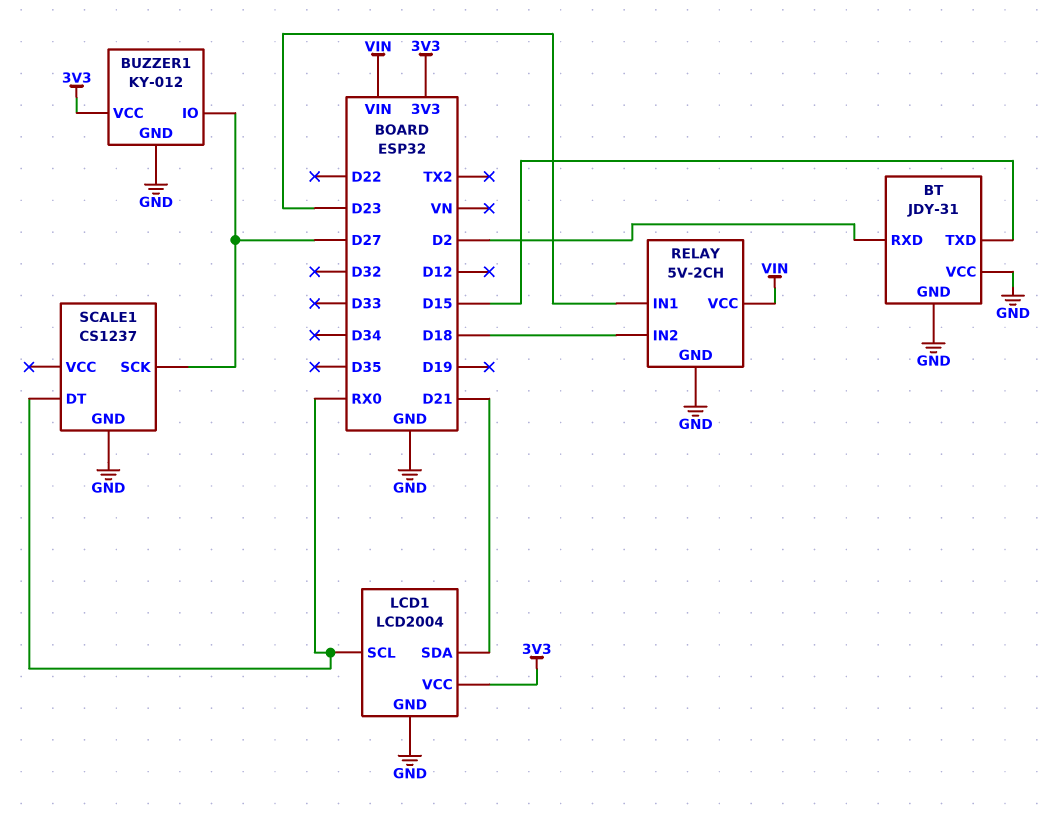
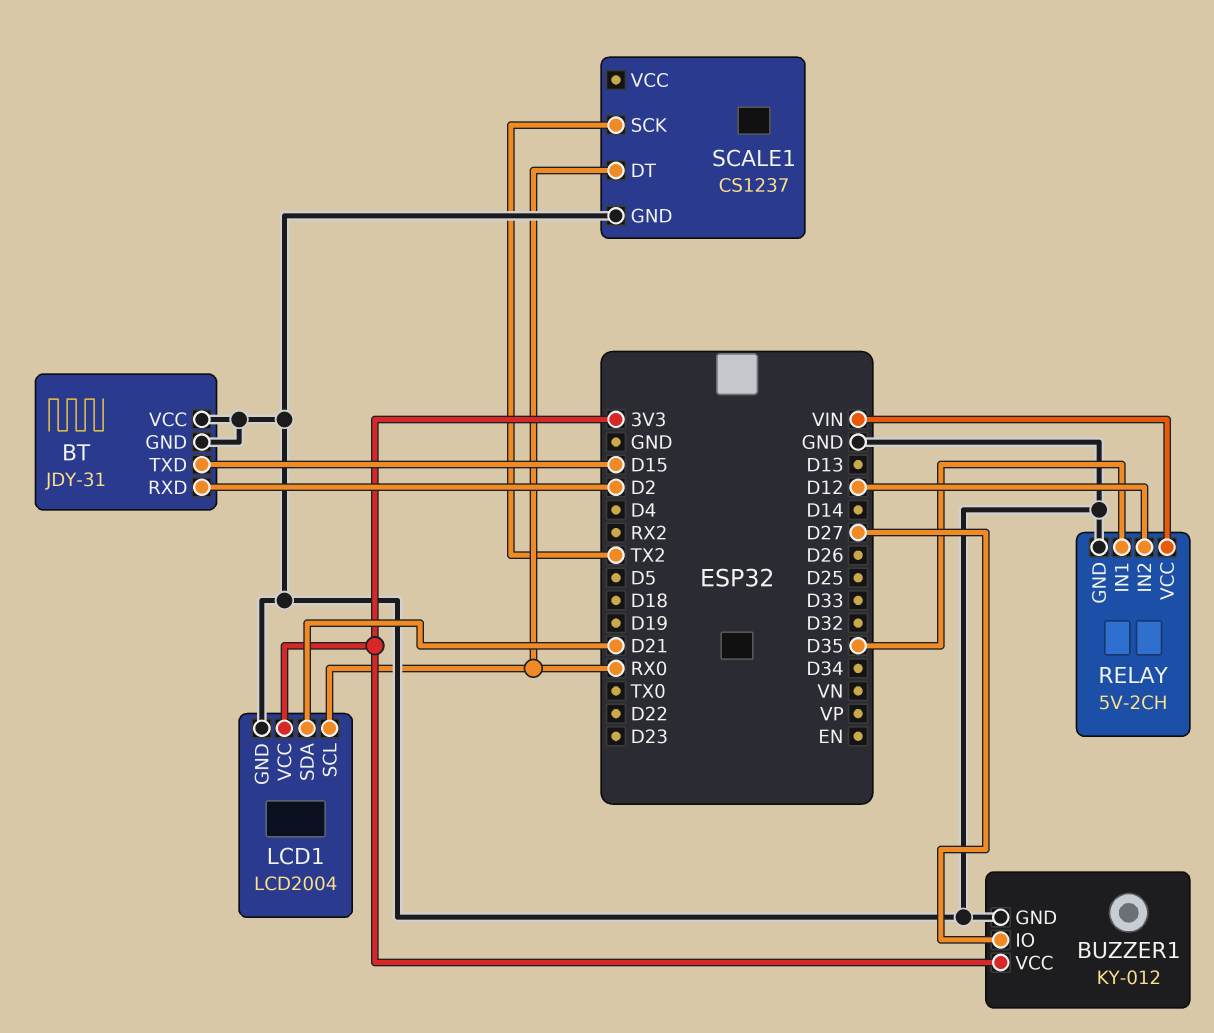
RELAY pin IN1: D23 -> D35
RELAY pin IN2: D18 -> D12
SCALE1 pin SCK: D27 -> TX2

